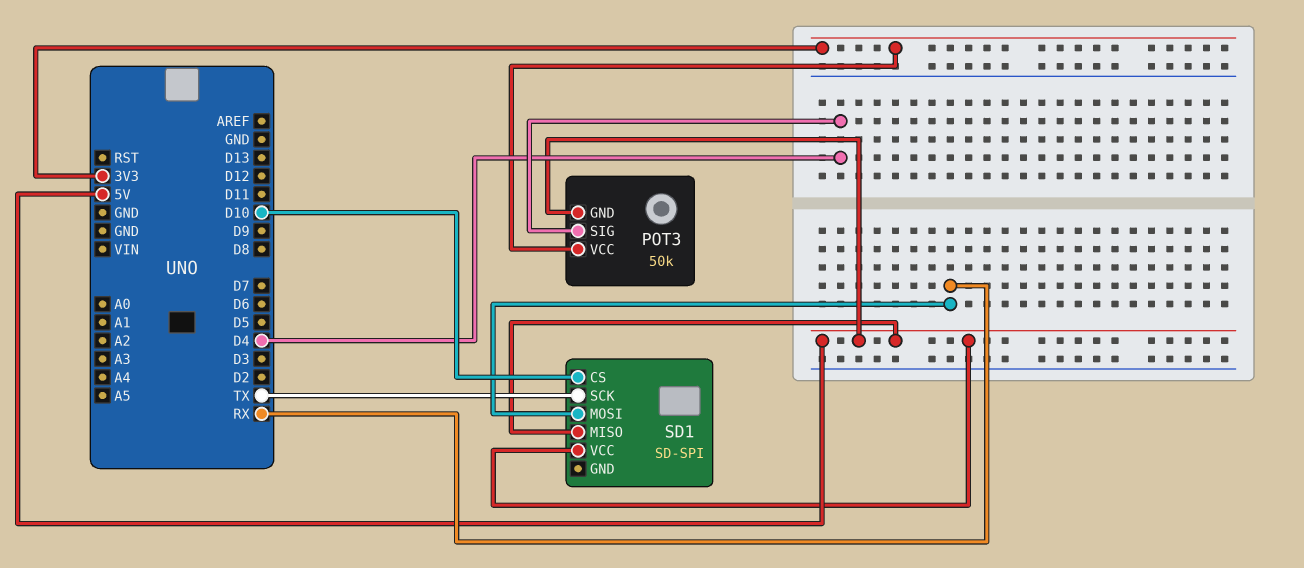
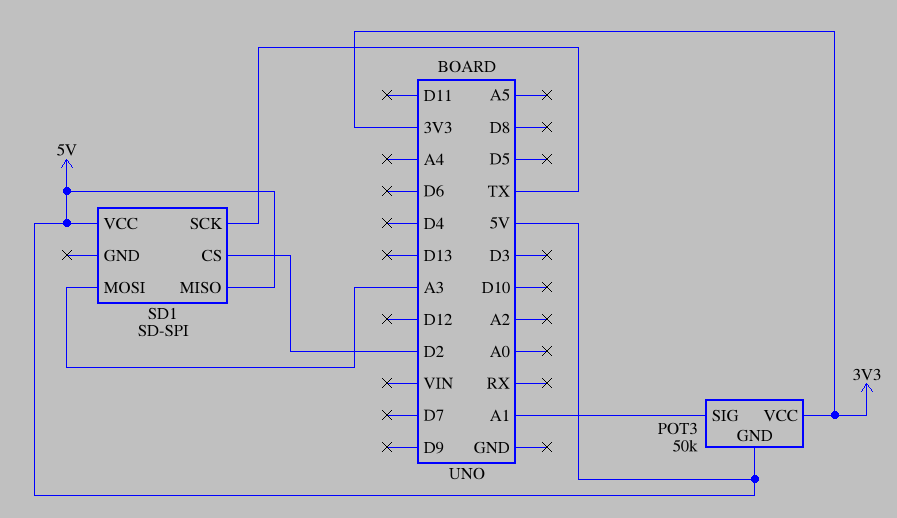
POT3 pin SIG: D4 -> A1
SD1 pin CS: D10 -> D2
SD1 pin MOSI: RX -> A3

